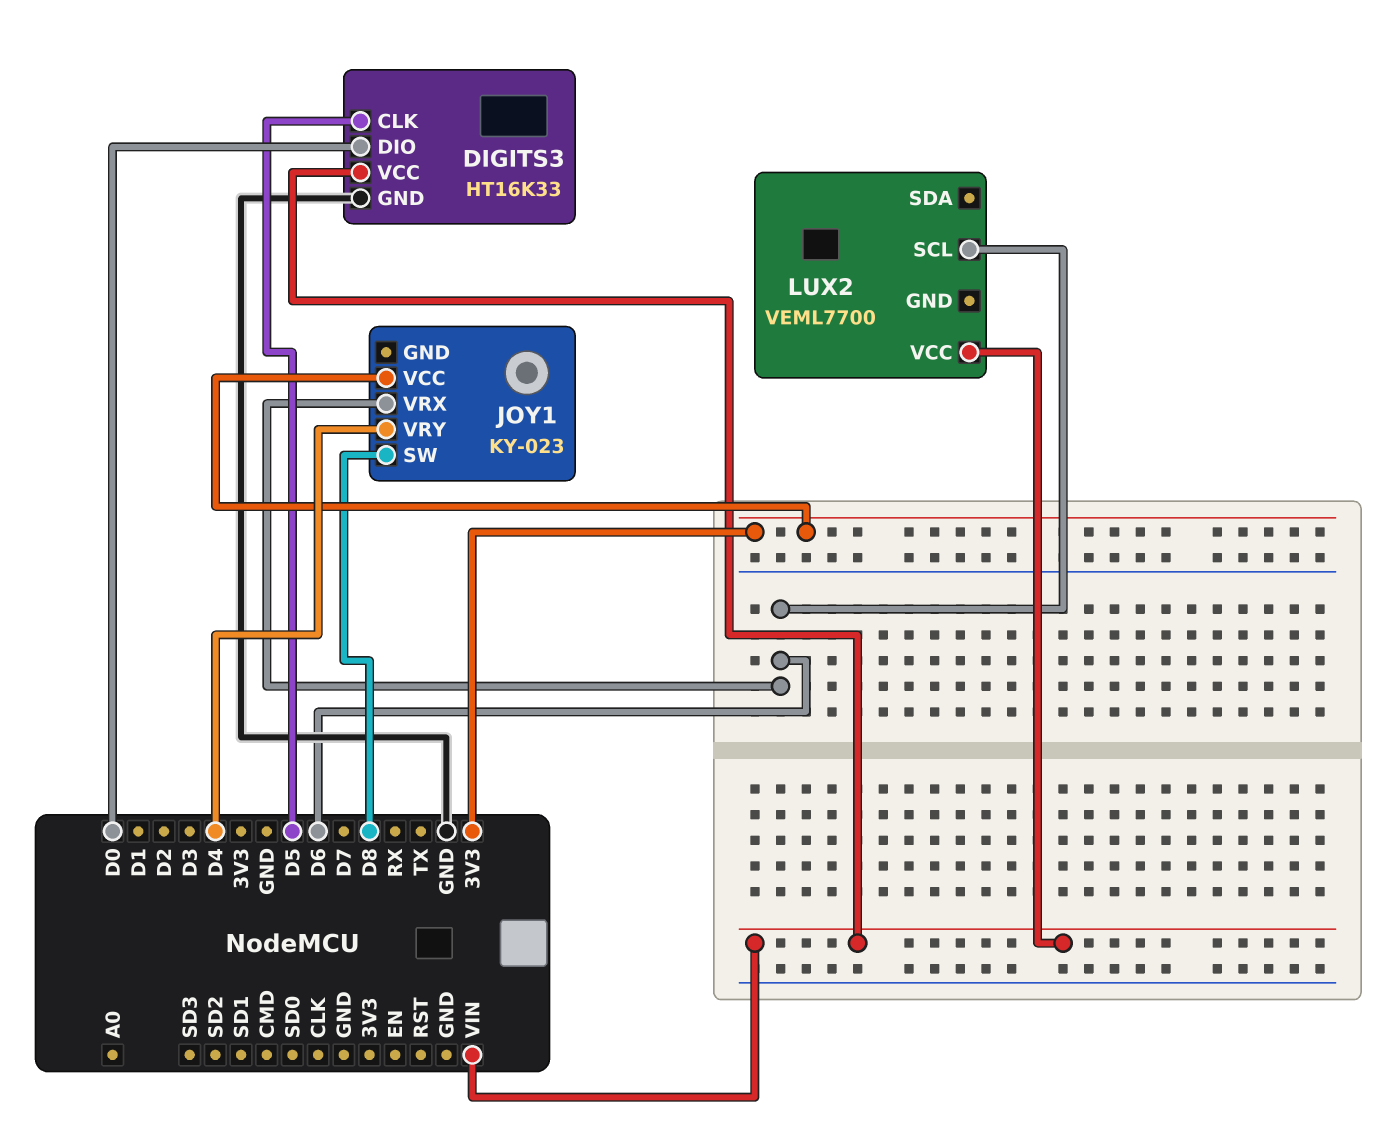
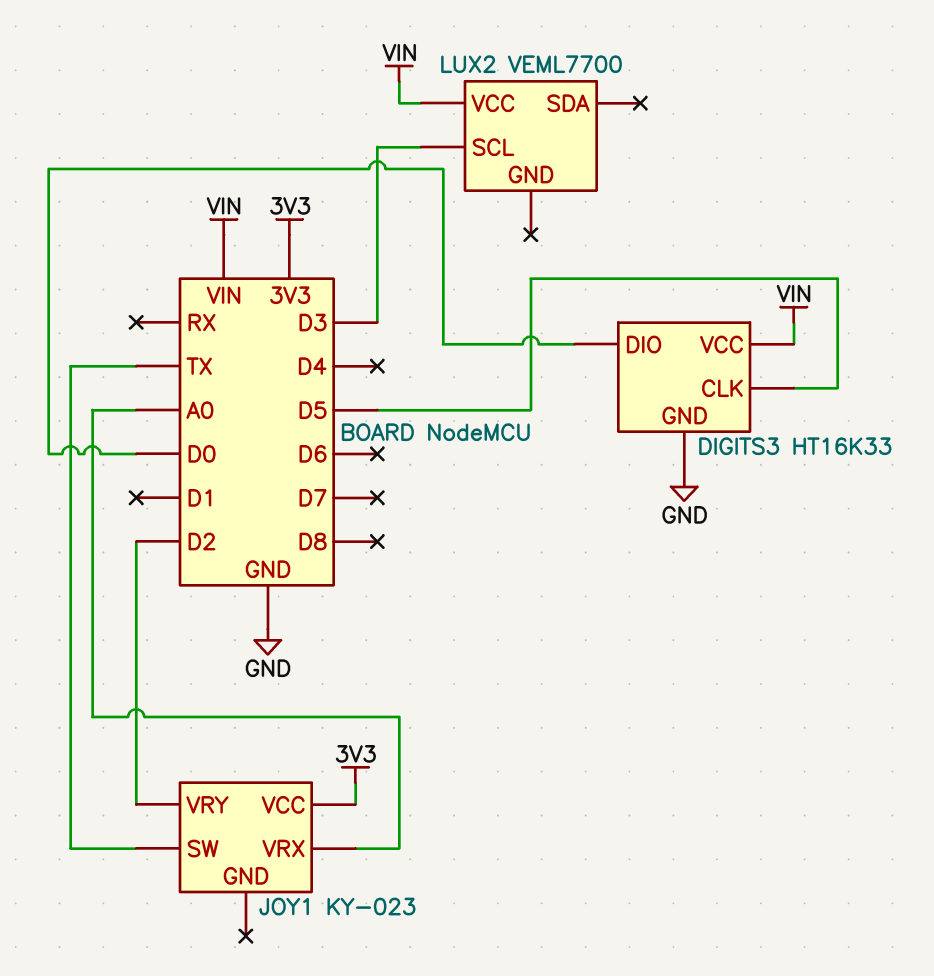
JOY1 pin SW: D8 -> TX
JOY1 pin VRX: D6 -> A0
JOY1 pin VRY: D4 -> D2
LUX2 pin SCL: D6 -> D3

